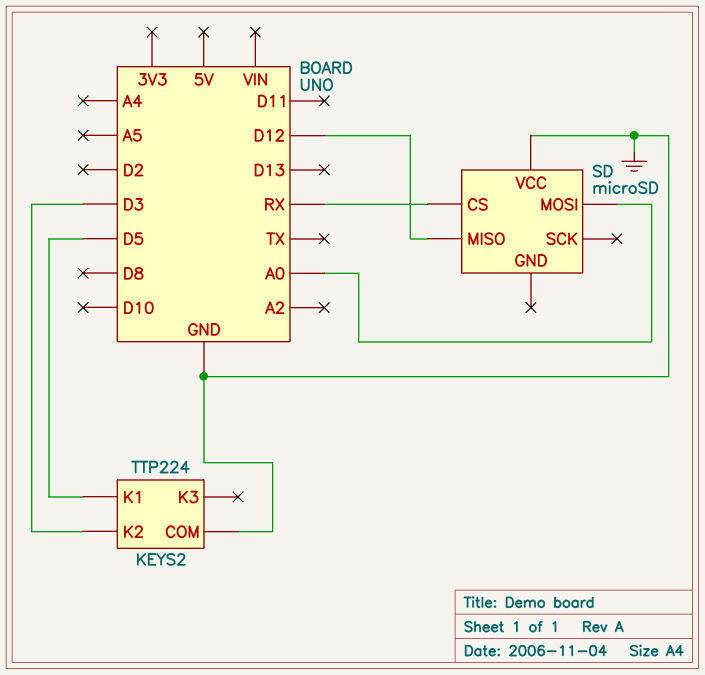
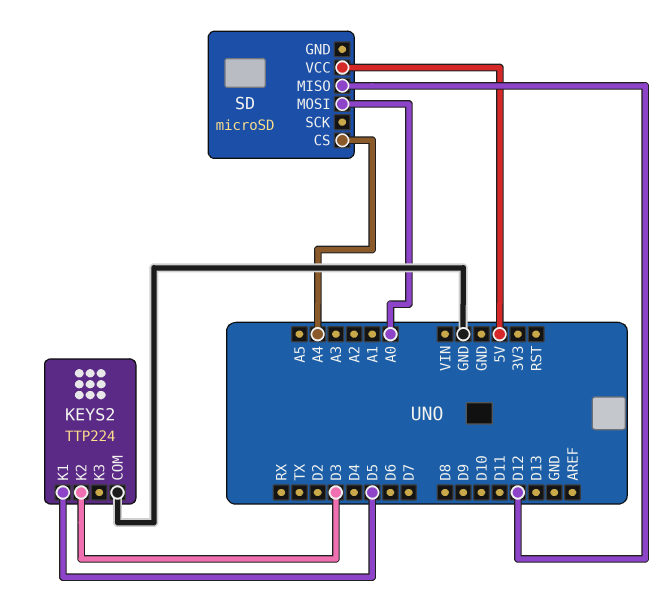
SD pin CS: RX -> A4
SD pin VCC: GND -> 5V

